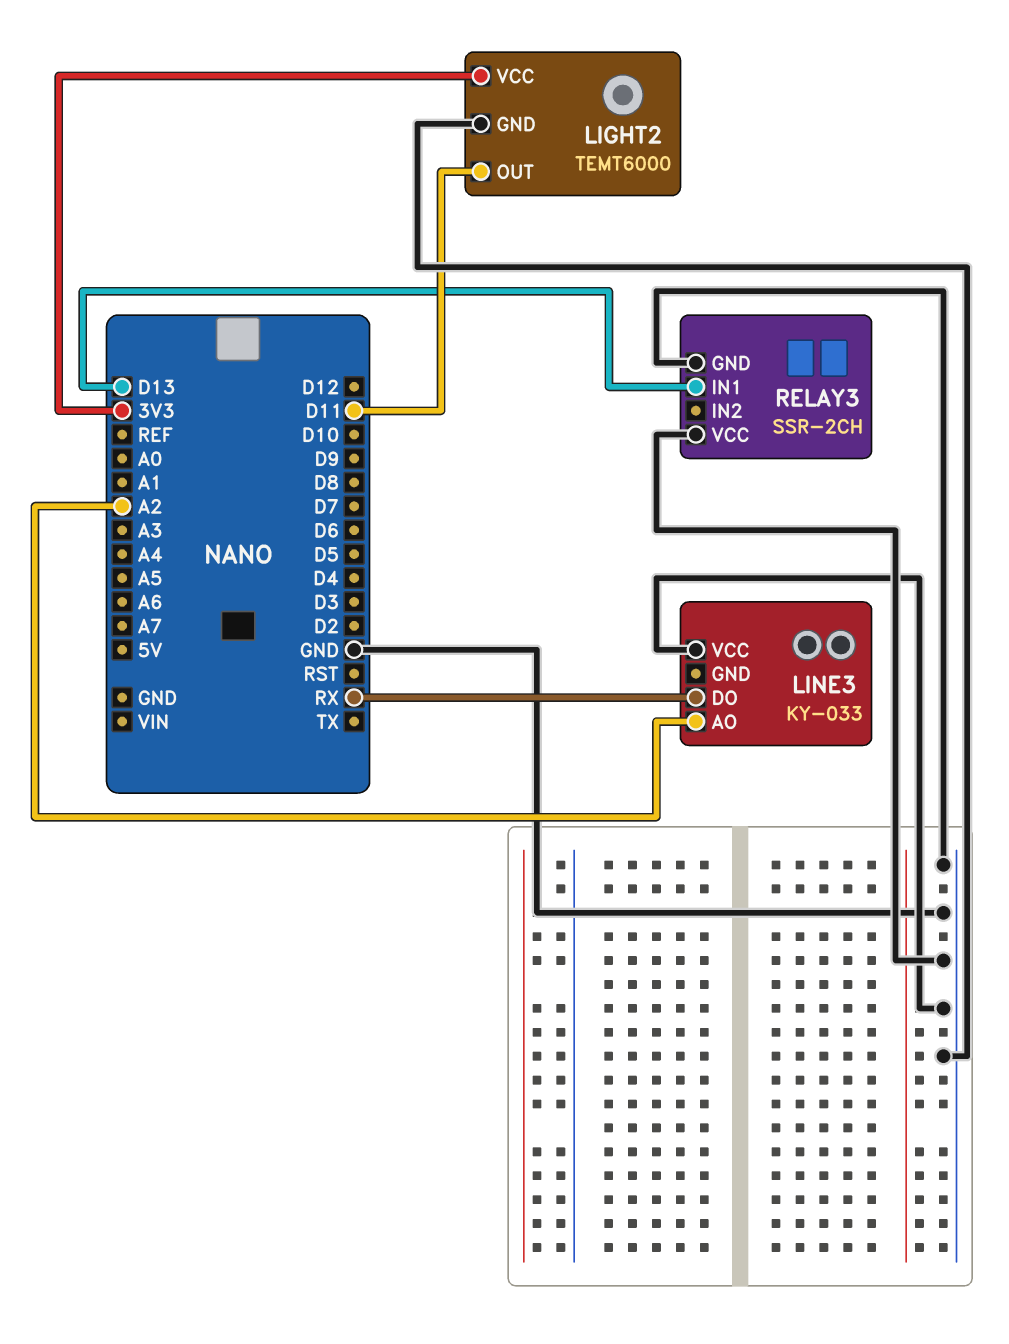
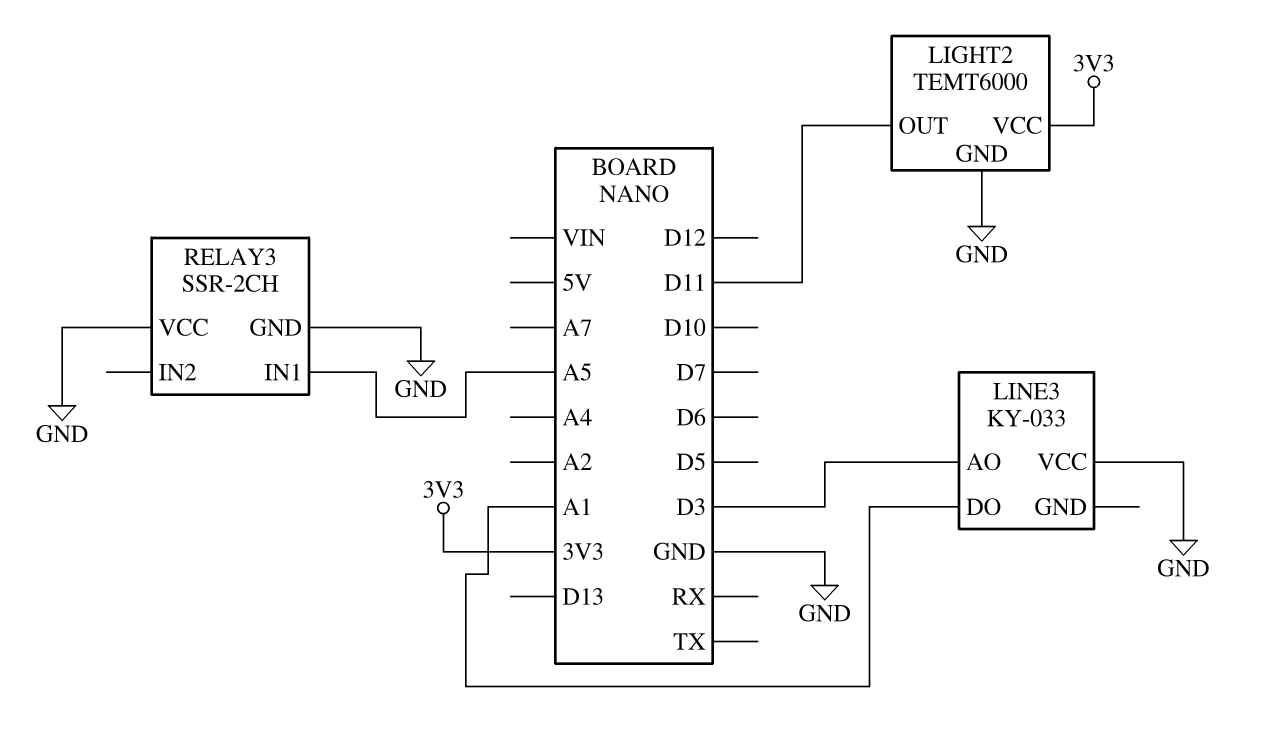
LINE3 pin AO: A2 -> D3
LINE3 pin DO: RX -> A1
RELAY3 pin IN1: D13 -> A5

